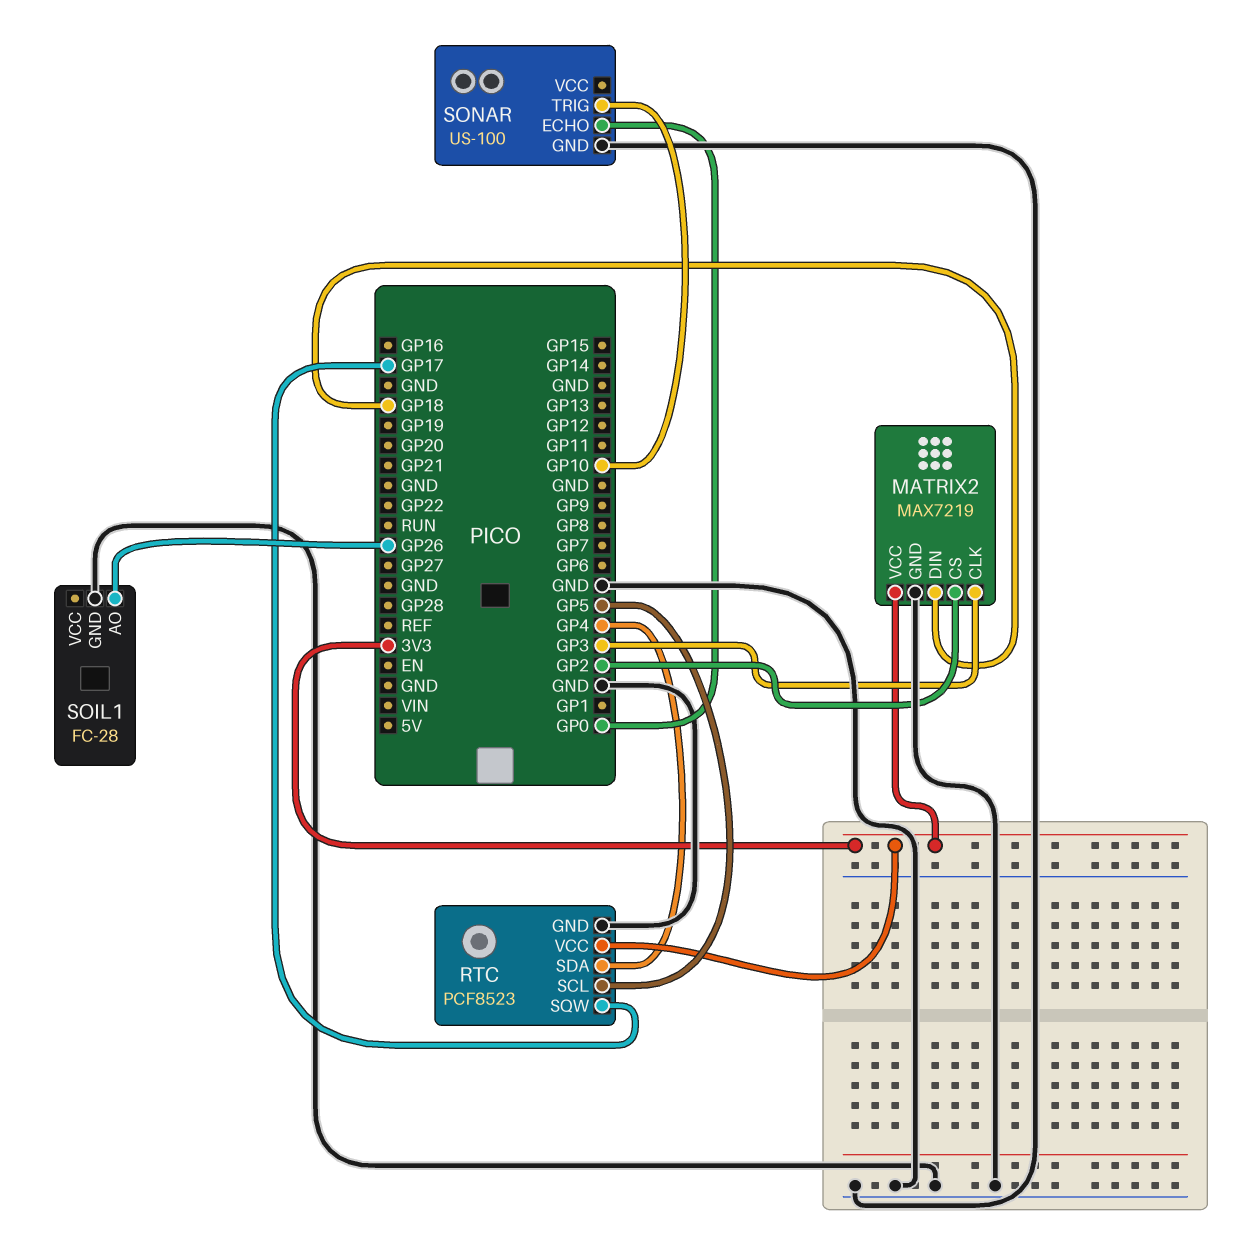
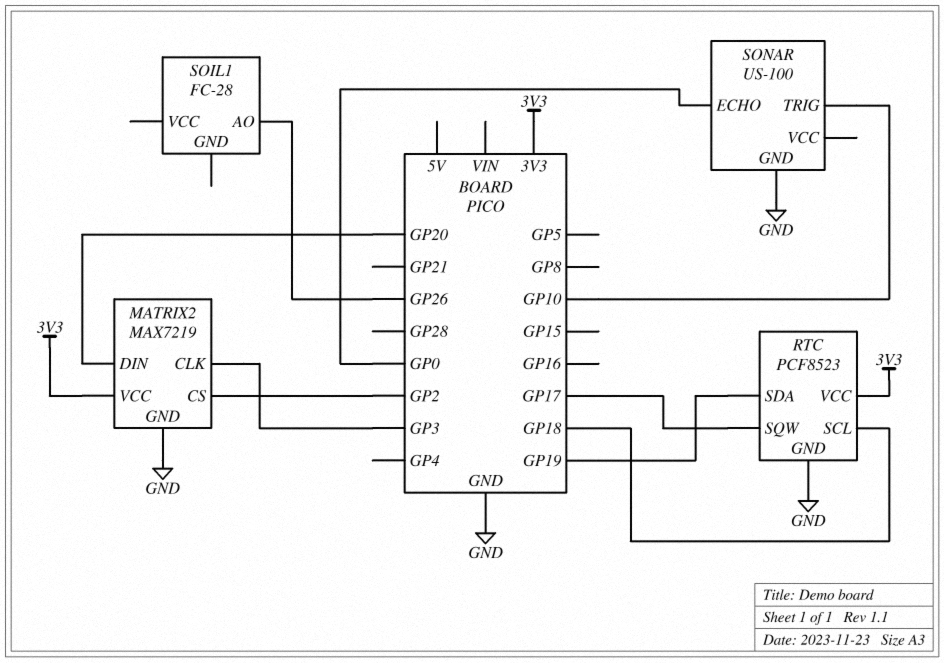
MATRIX2 pin DIN: GP18 -> GP20
RTC pin SCL: GP5 -> GP18
RTC pin SDA: GP4 -> GP19
SOIL1 pin GND: GND -> none

